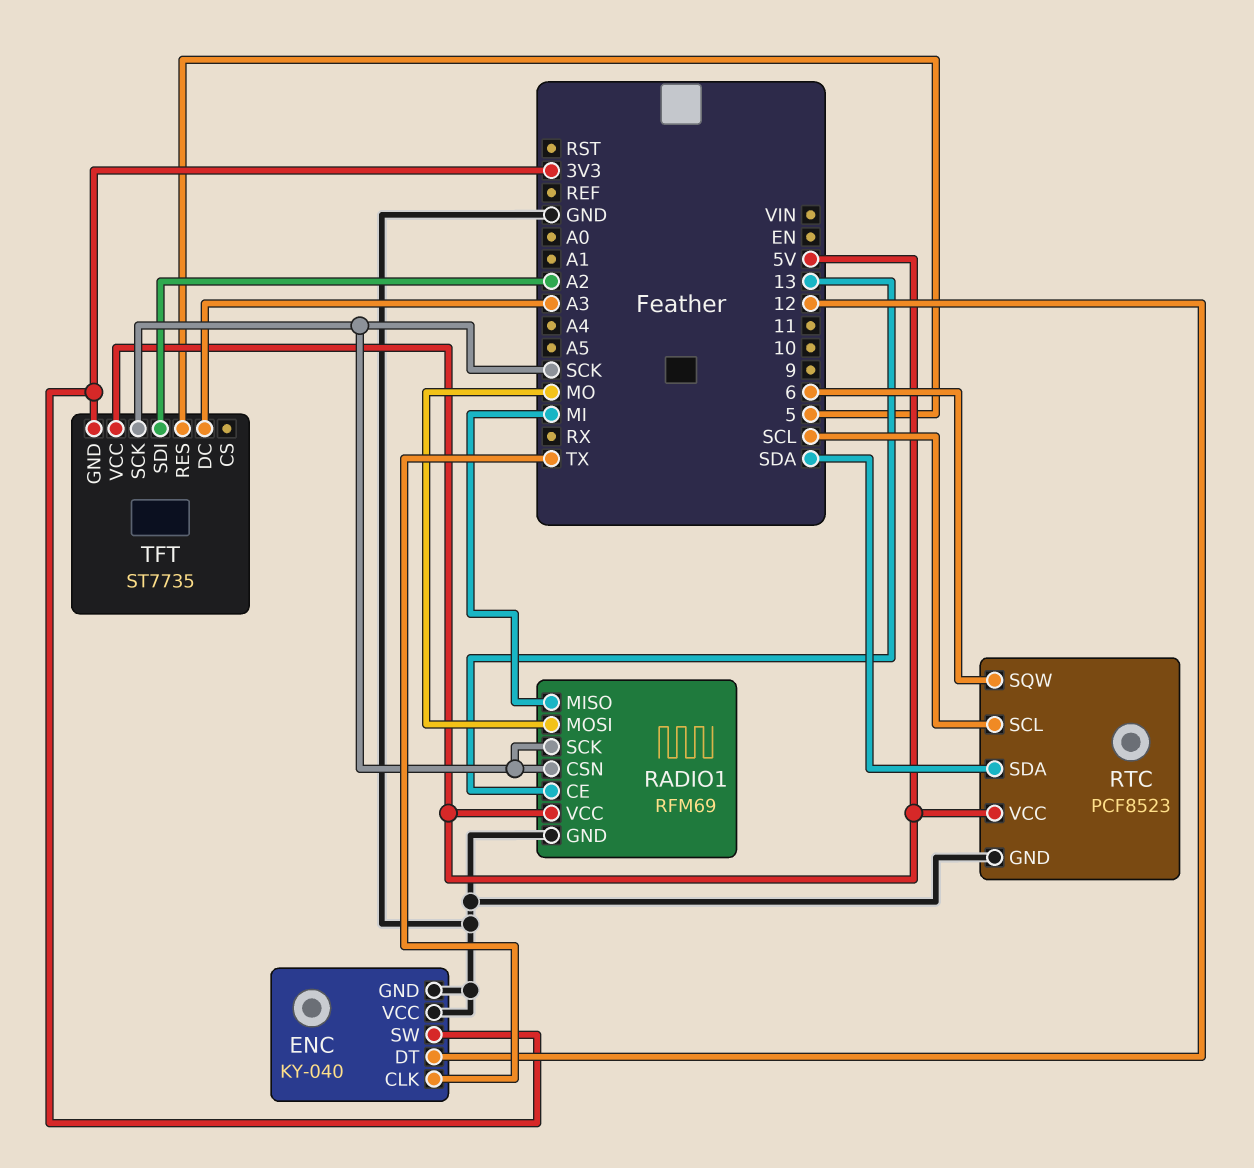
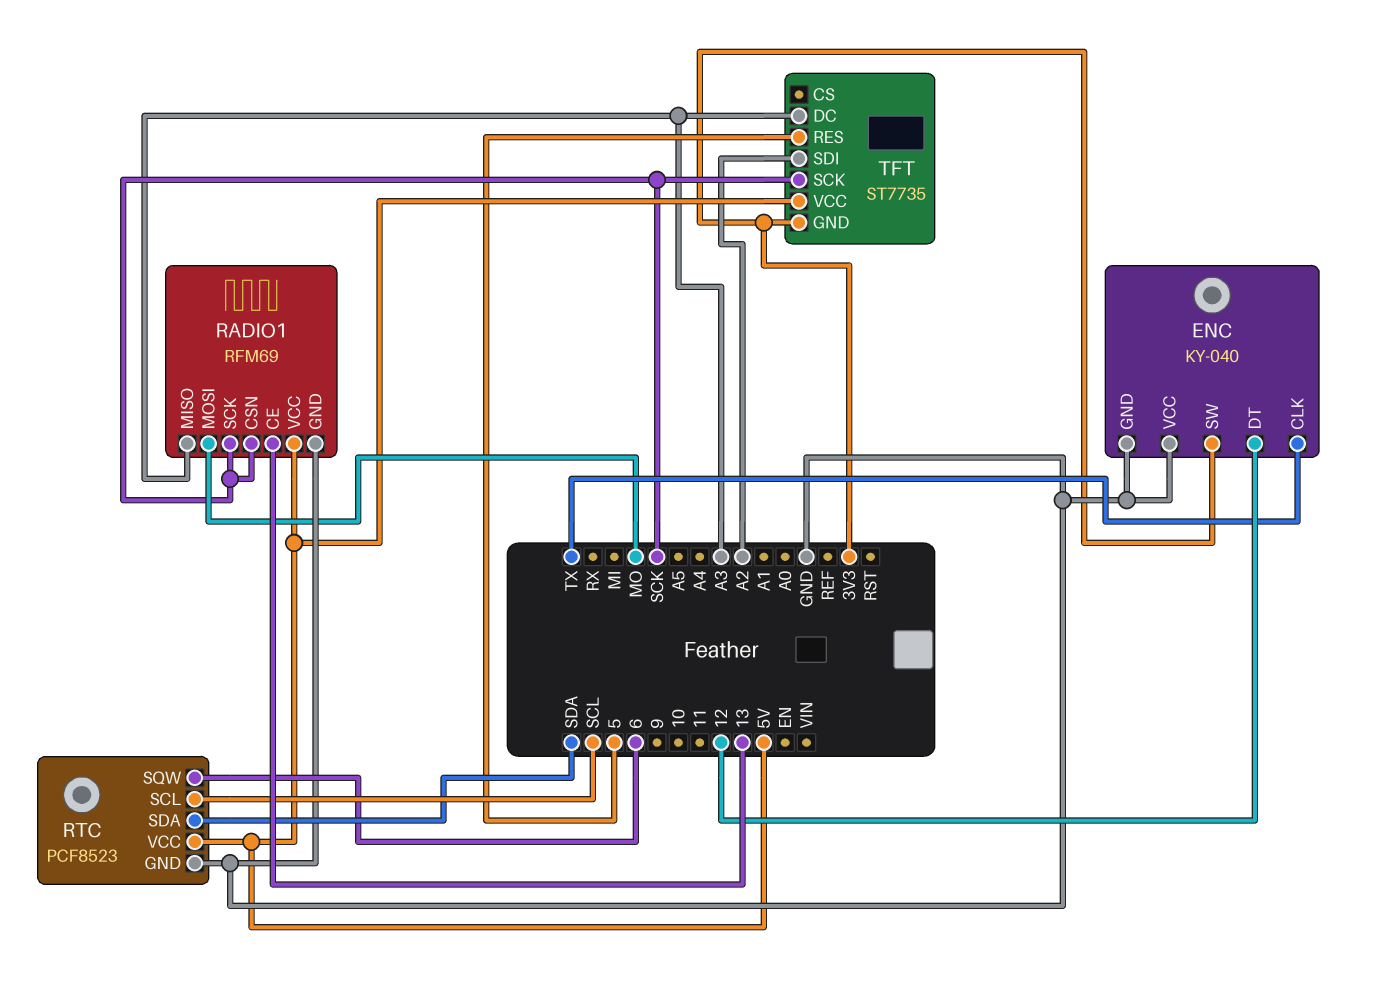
RADIO1 pin MISO: MI -> A3

